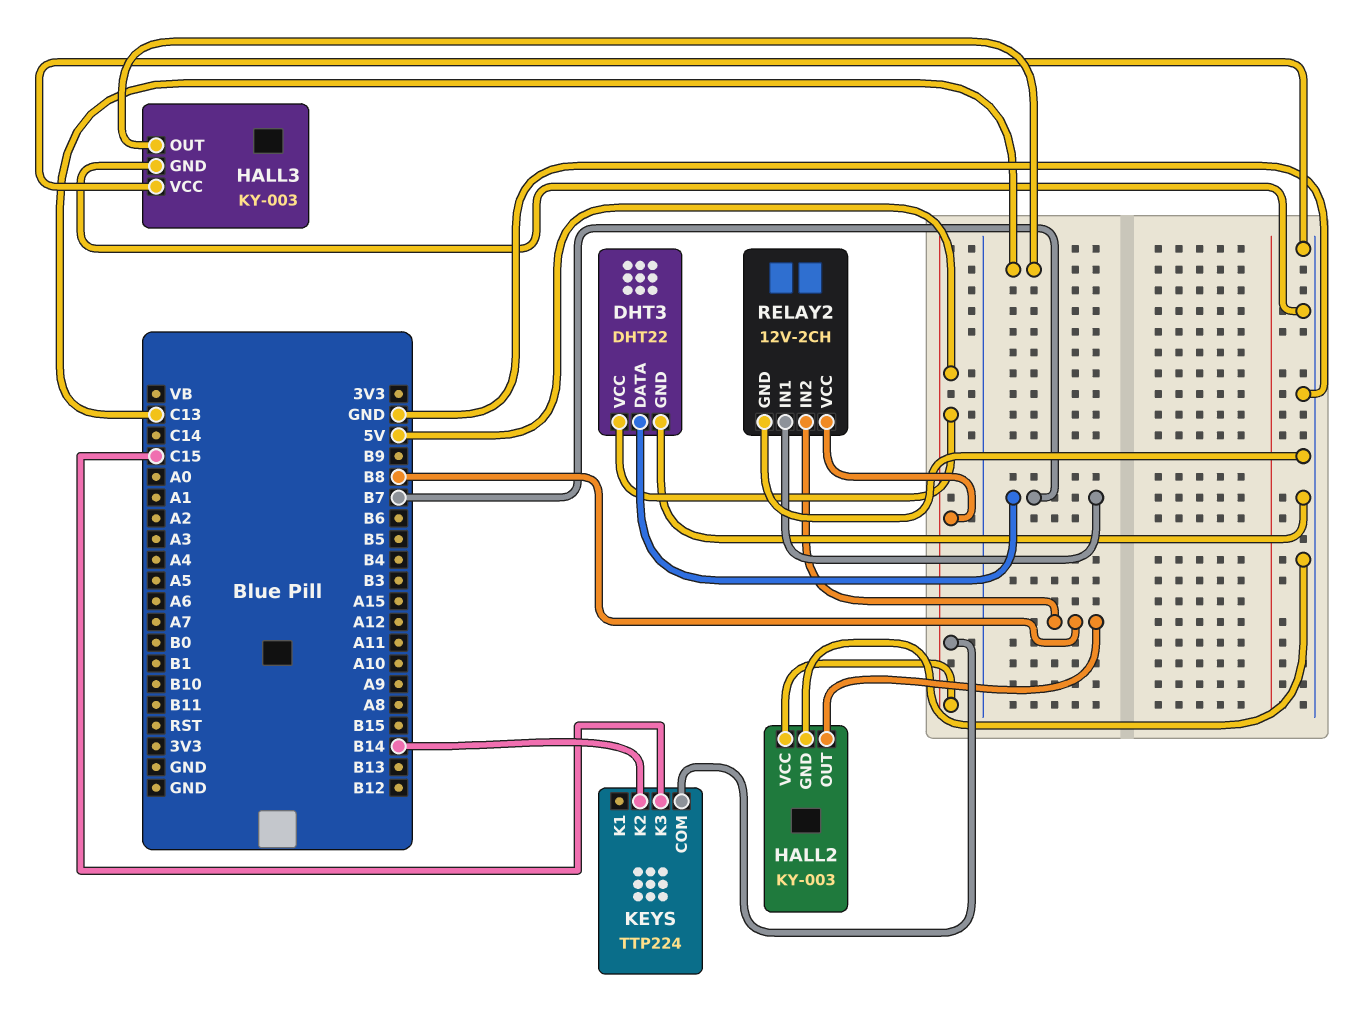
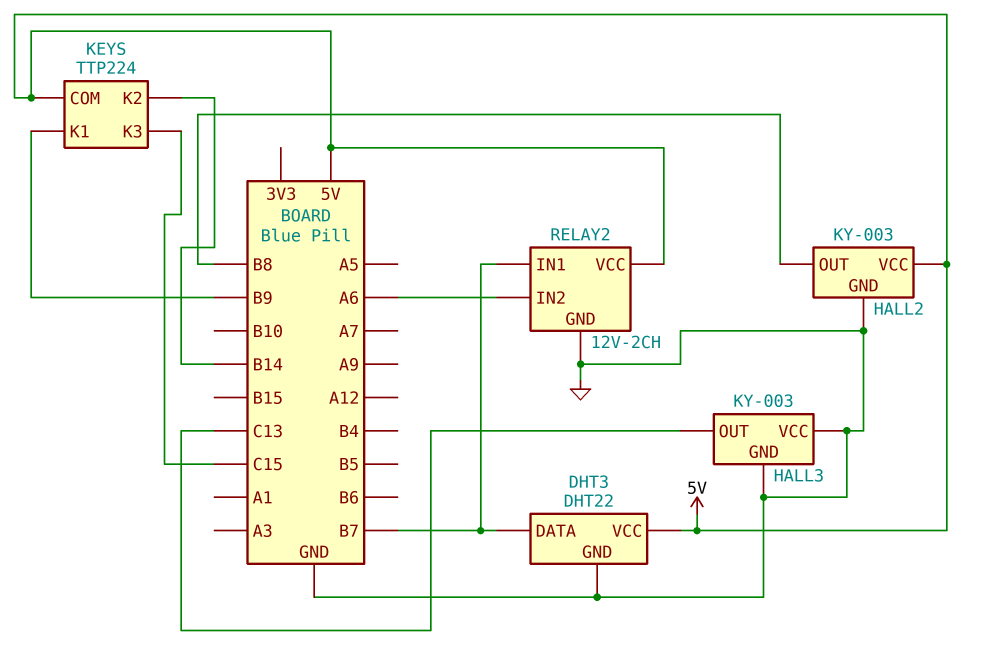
KEYS pin K1: none -> B9
RELAY2 pin IN2: B8 -> A6

